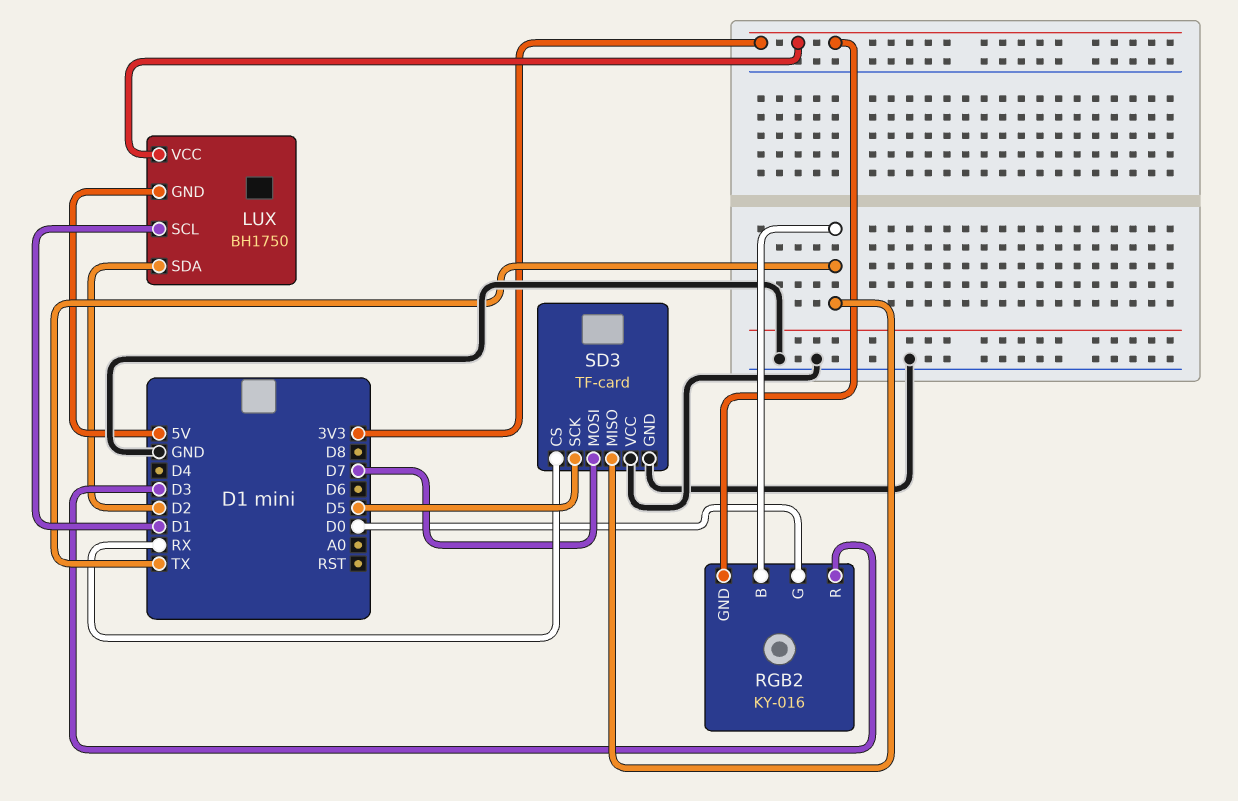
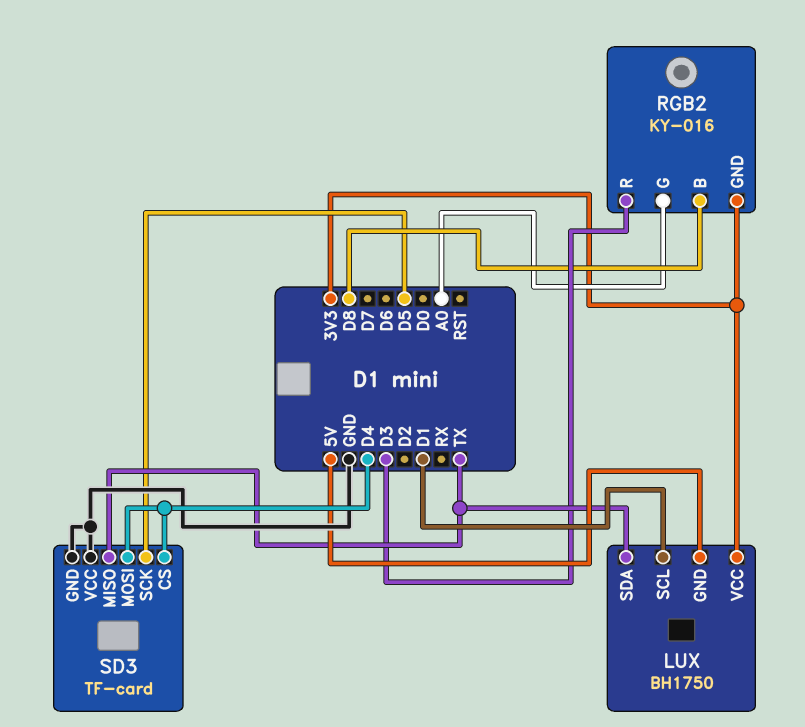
LUX pin SDA: D2 -> TX
RGB2 pin B: TX -> D8
RGB2 pin G: D0 -> A0
SD3 pin CS: RX -> D4
SD3 pin MOSI: D7 -> D4

